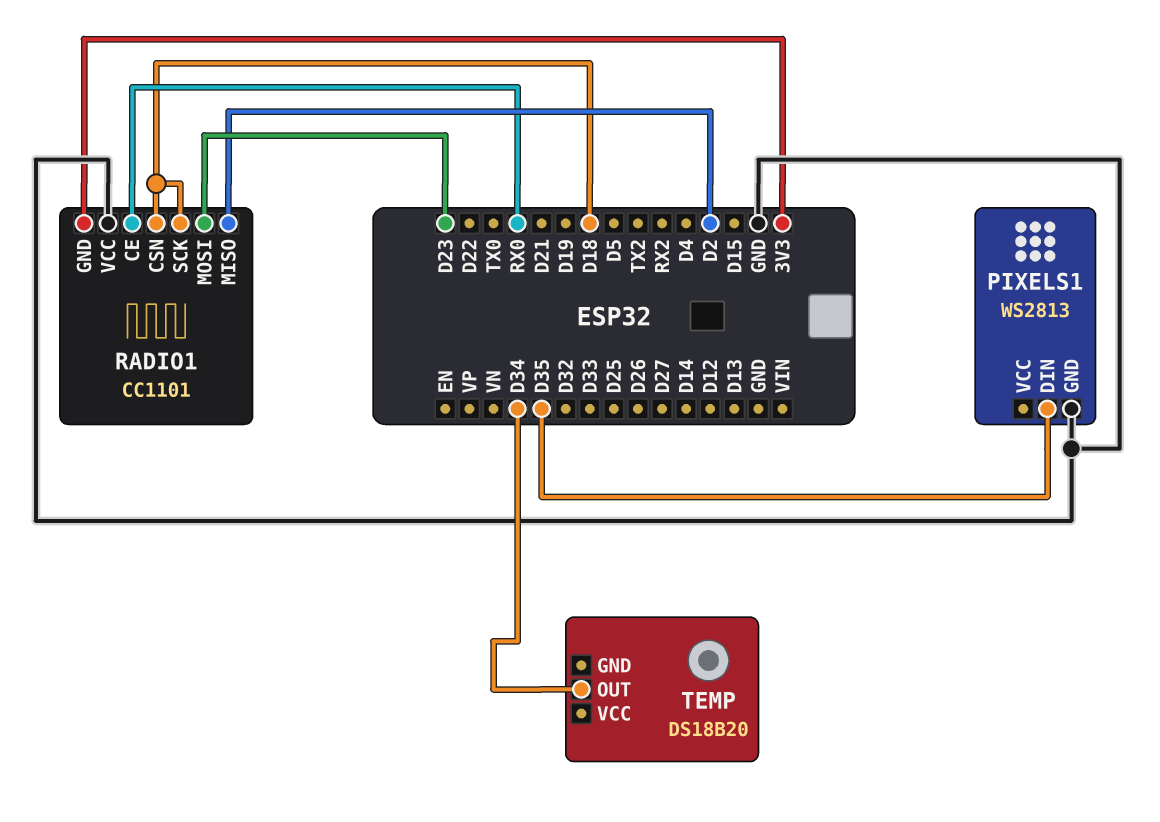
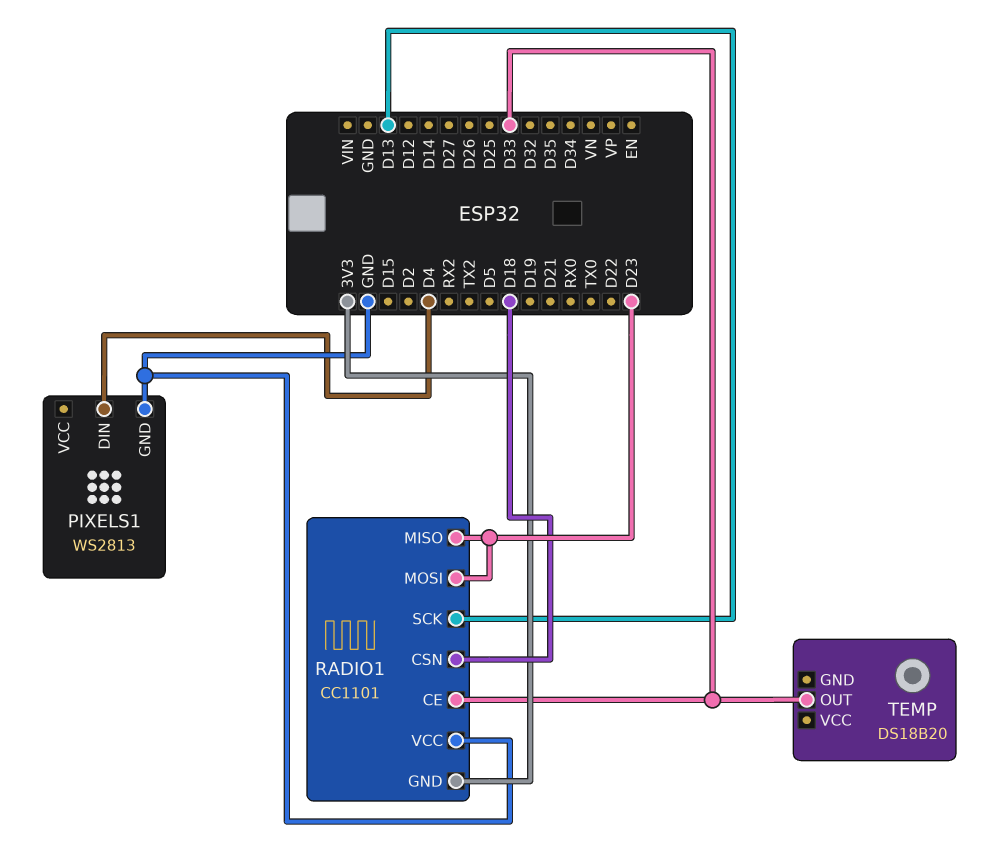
PIXELS1 pin DIN: D35 -> D4
RADIO1 pin CE: RX0 -> D33
RADIO1 pin MISO: D2 -> D23
RADIO1 pin SCK: D18 -> D13
TEMP pin OUT: D34 -> D33

